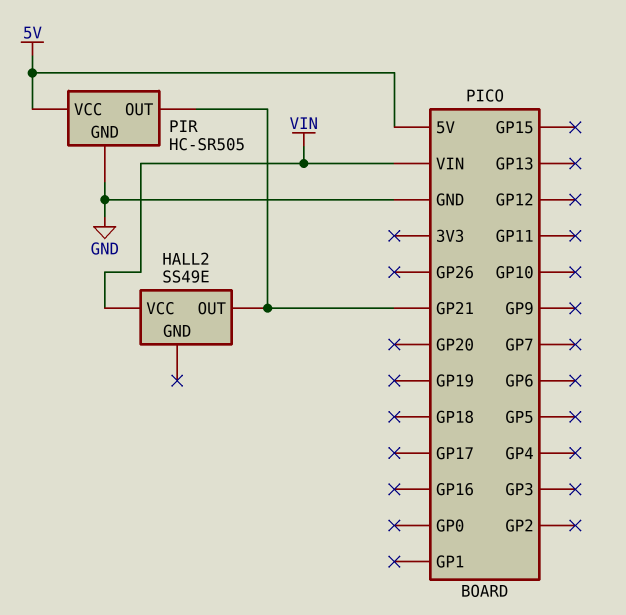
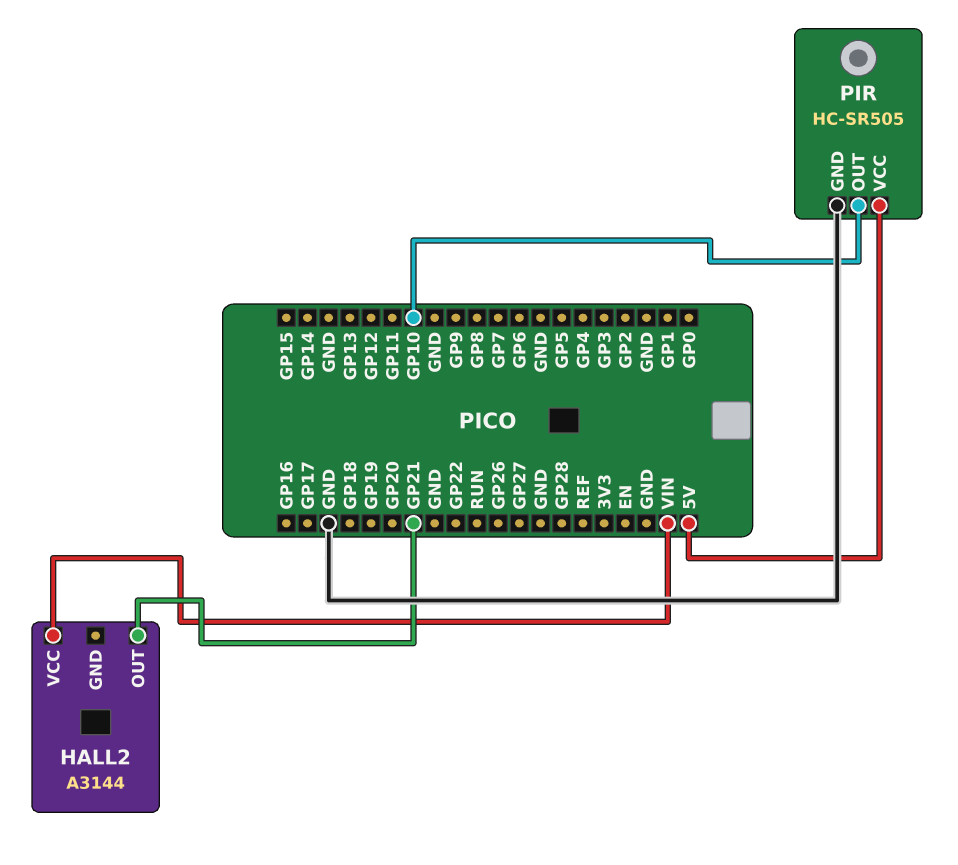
HALL2: SS49E -> A3144
PIR pin OUT: GP21 -> GP10

